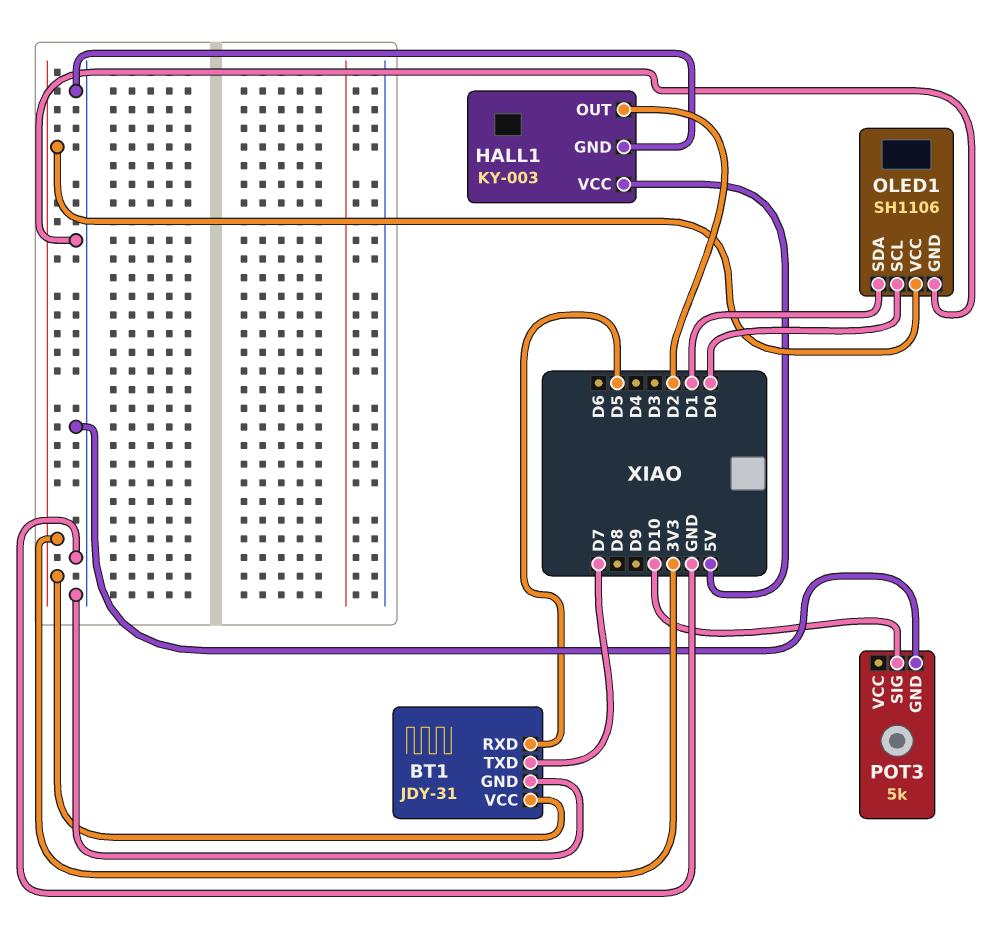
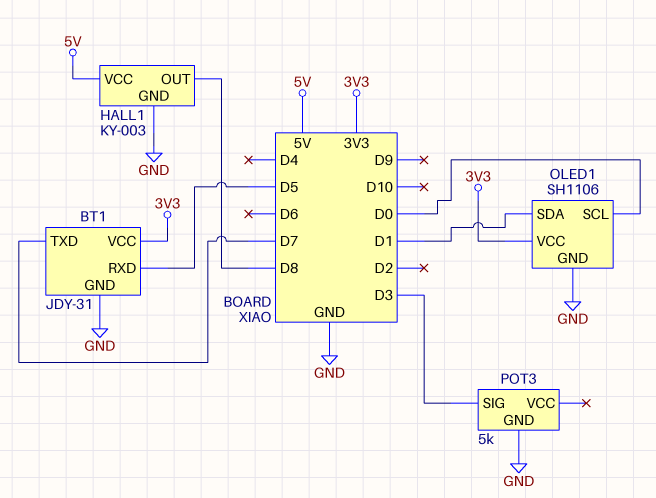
HALL1 pin OUT: D2 -> D8
POT3 pin SIG: D10 -> D3

